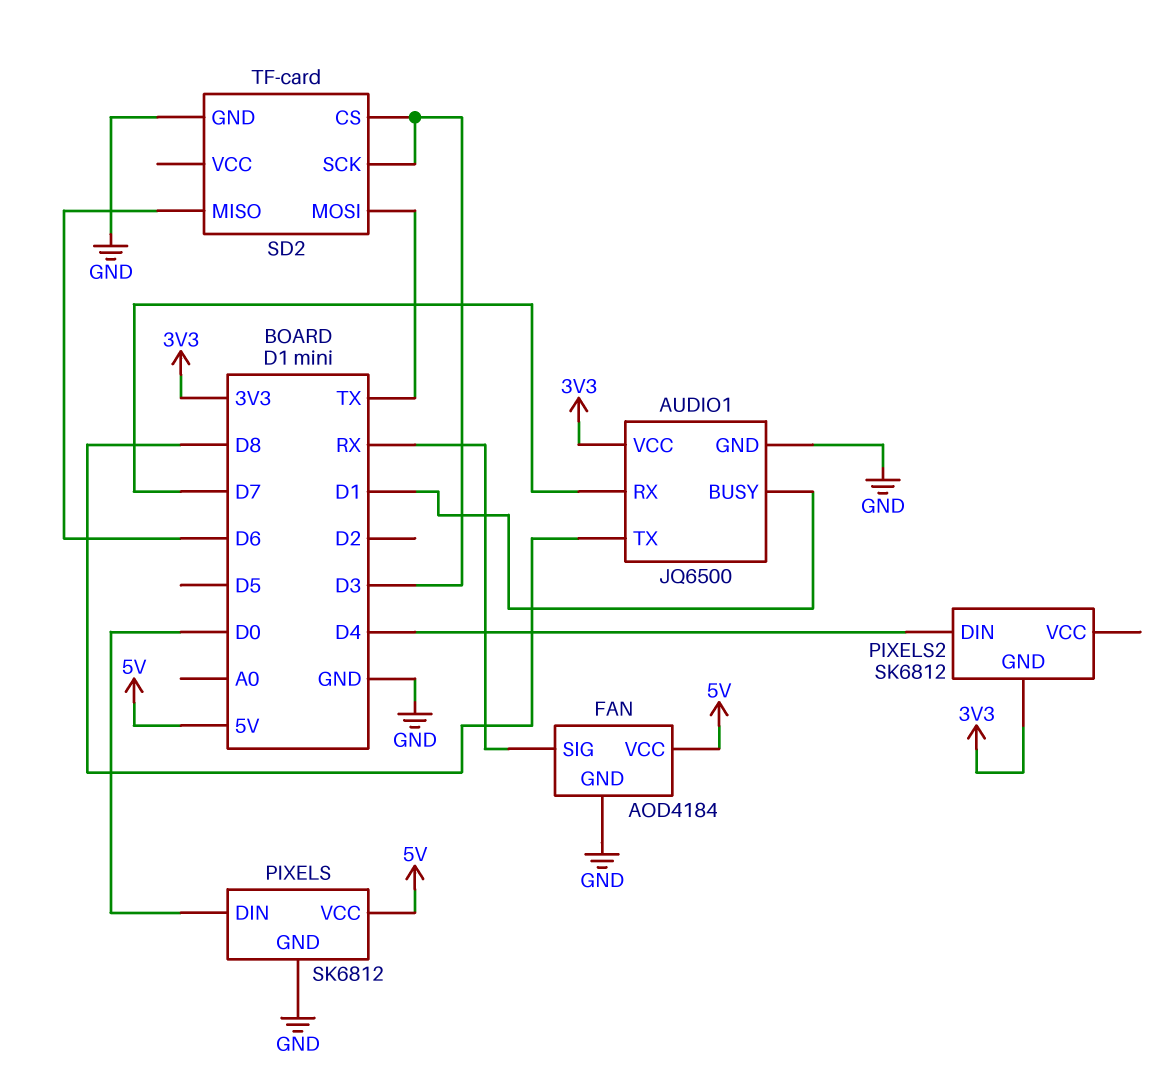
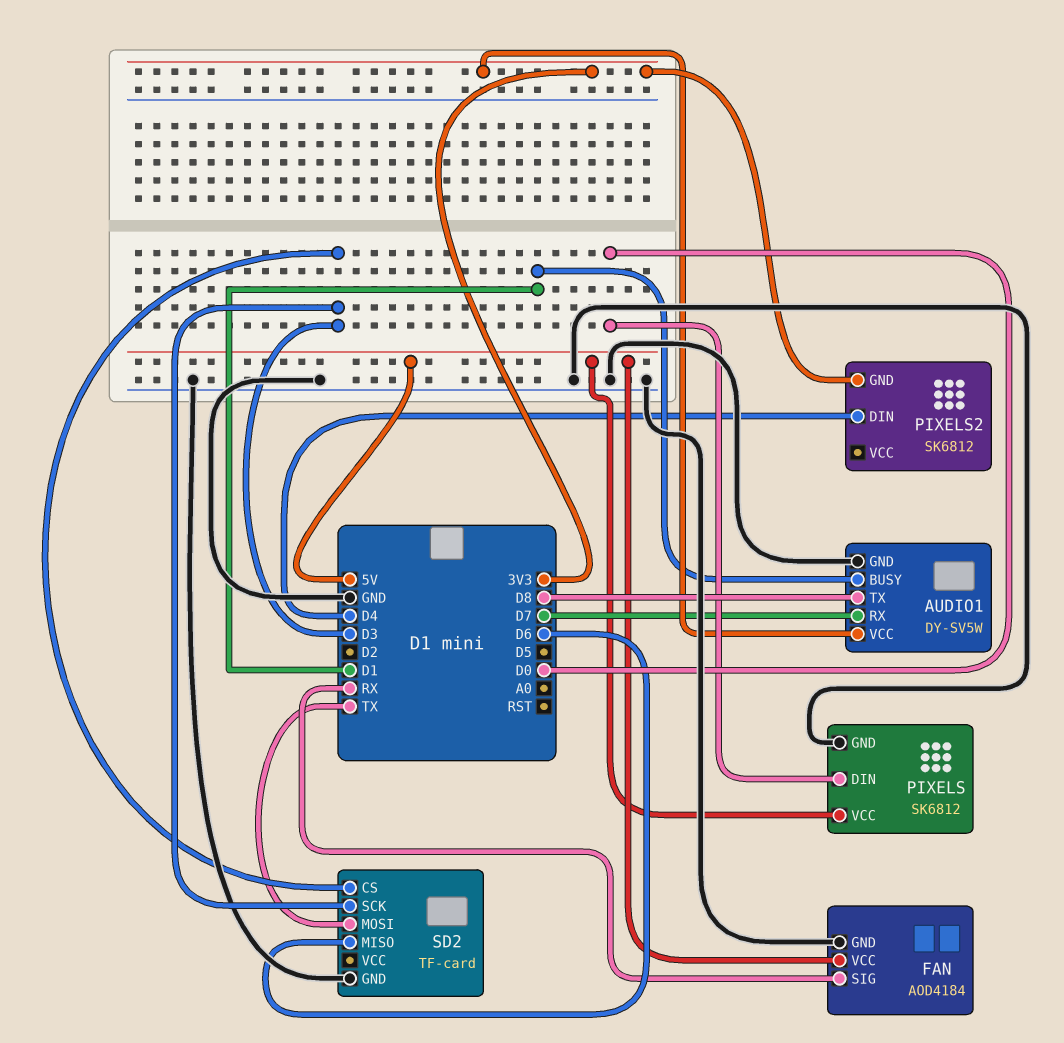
AUDIO1: JQ6500 -> DY-SV5W

